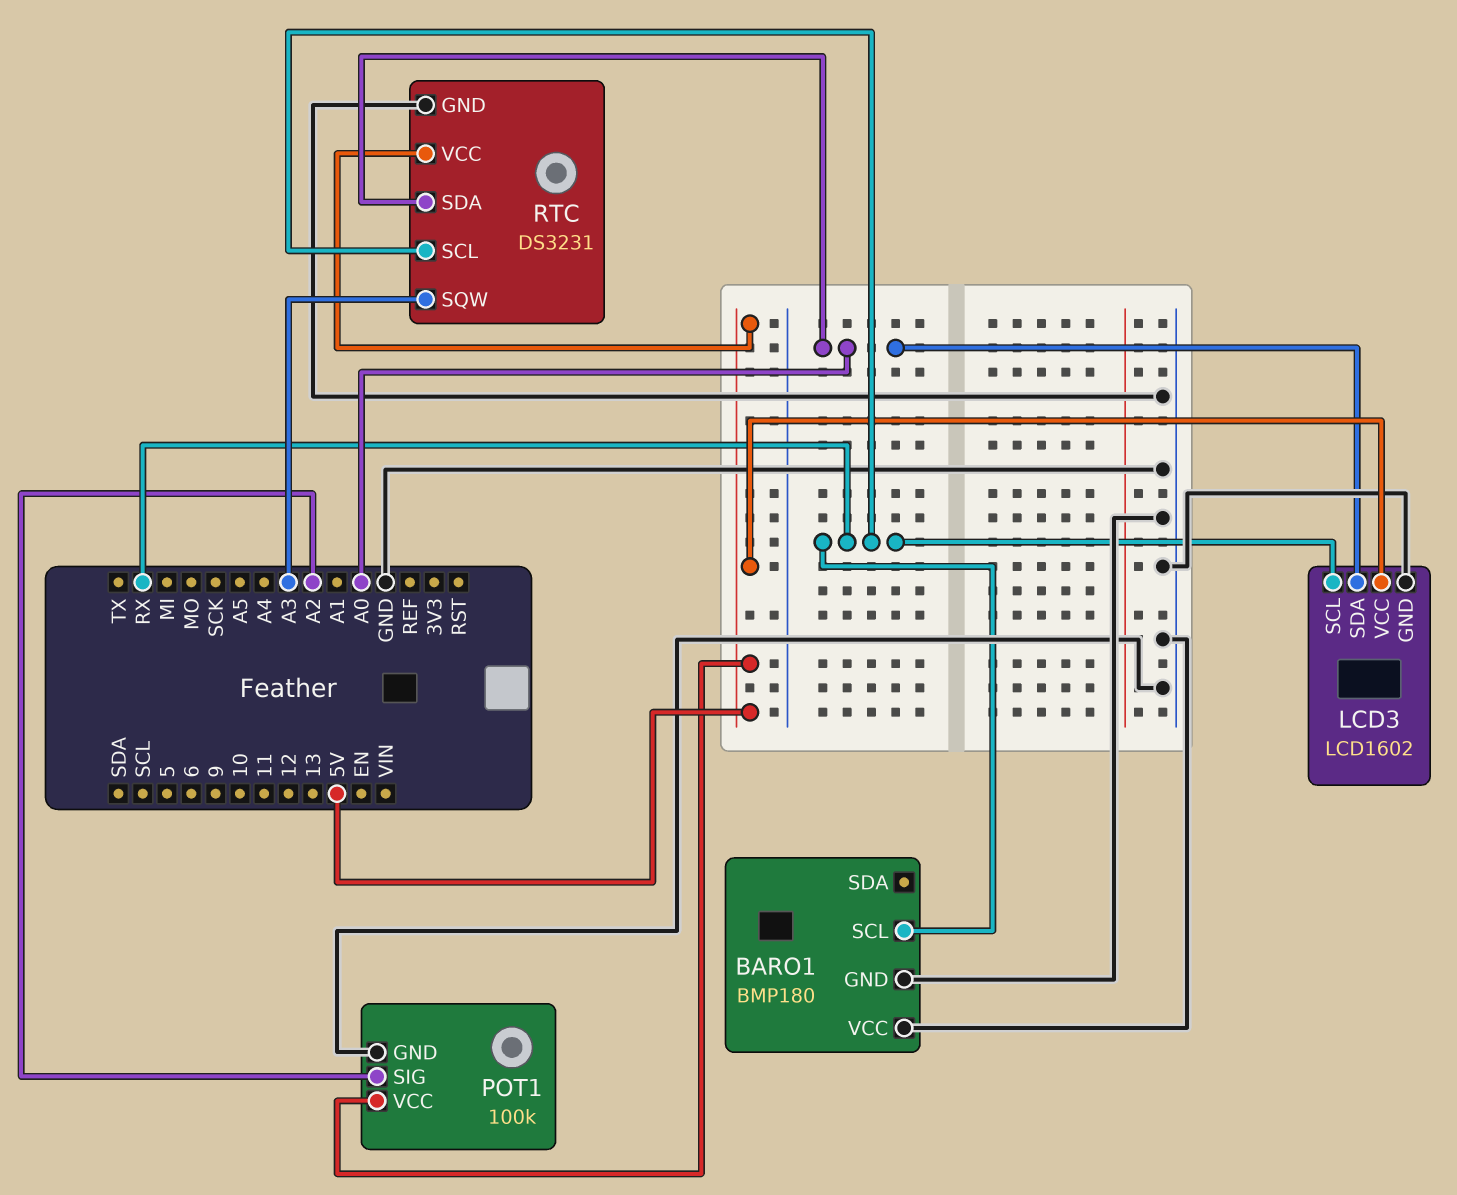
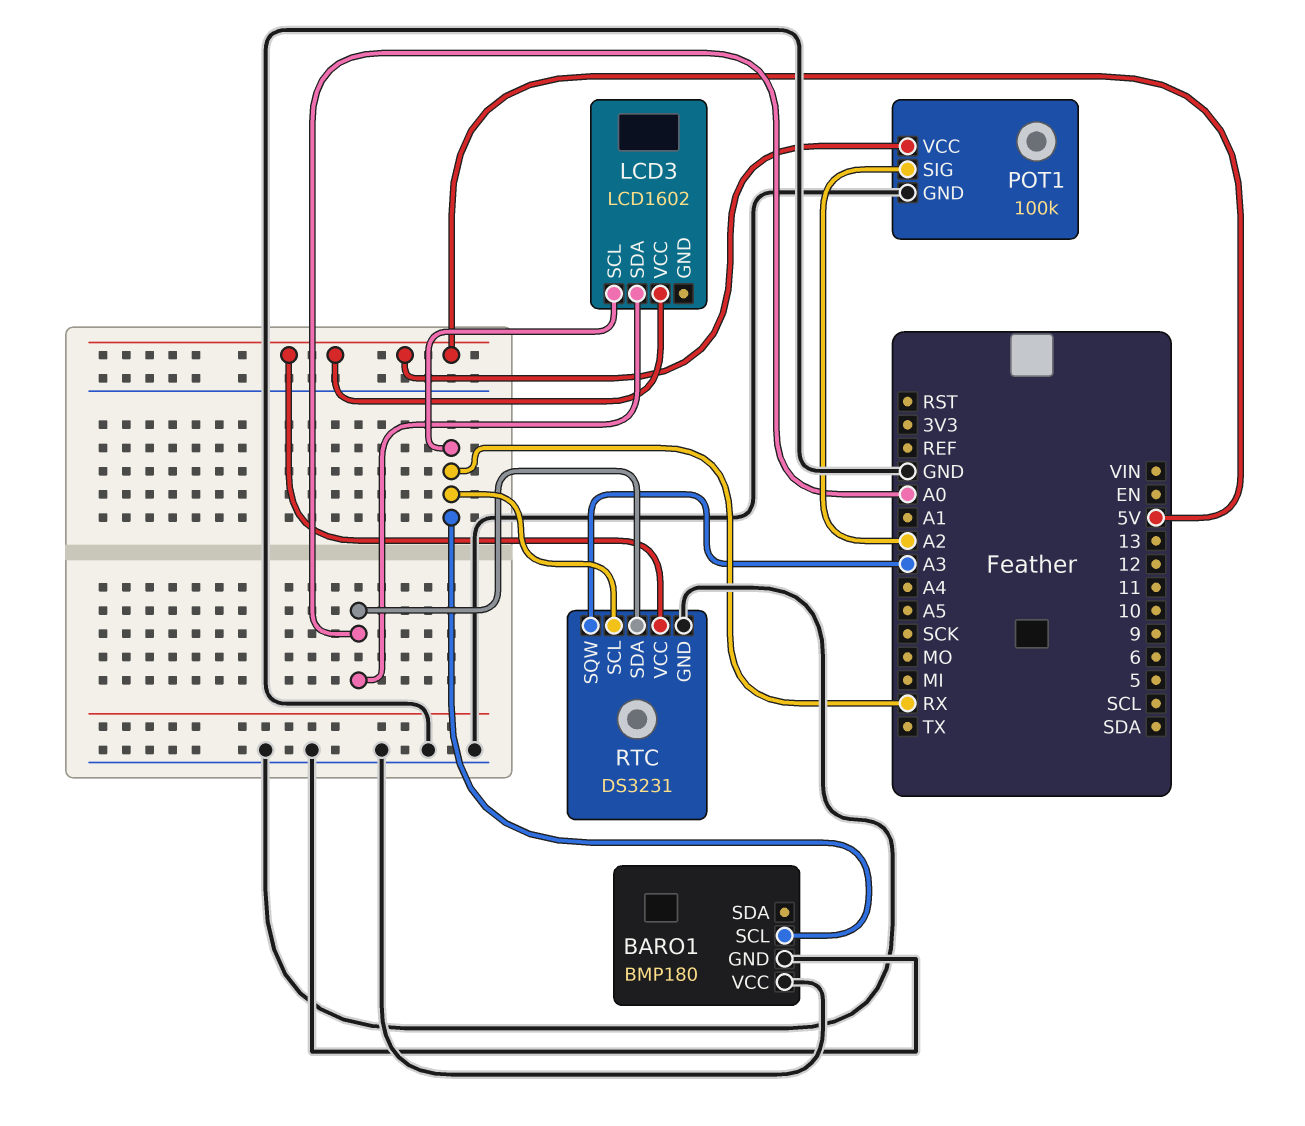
LCD3 pin GND: GND -> none

